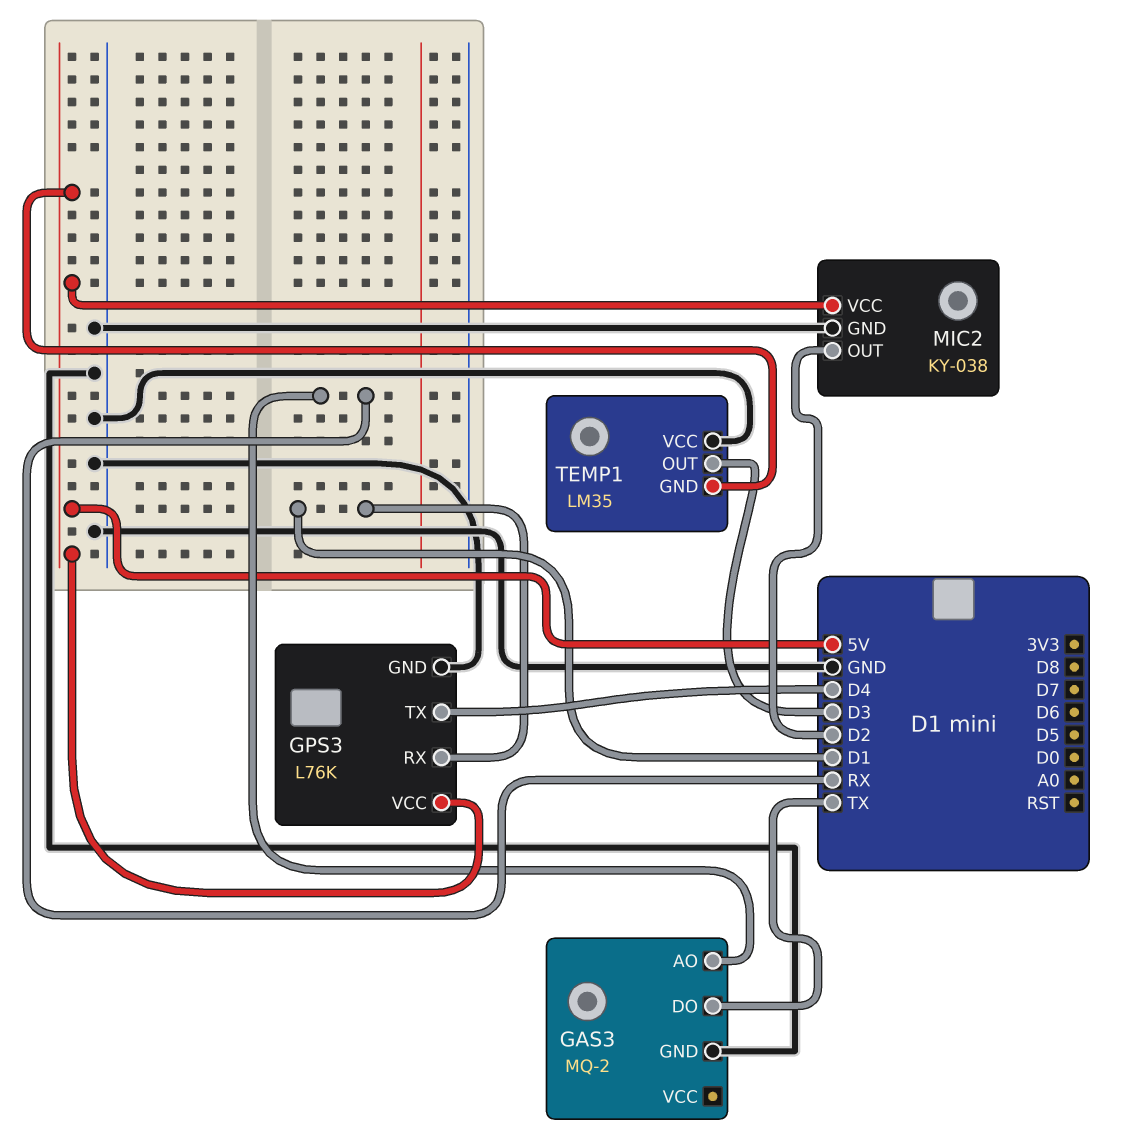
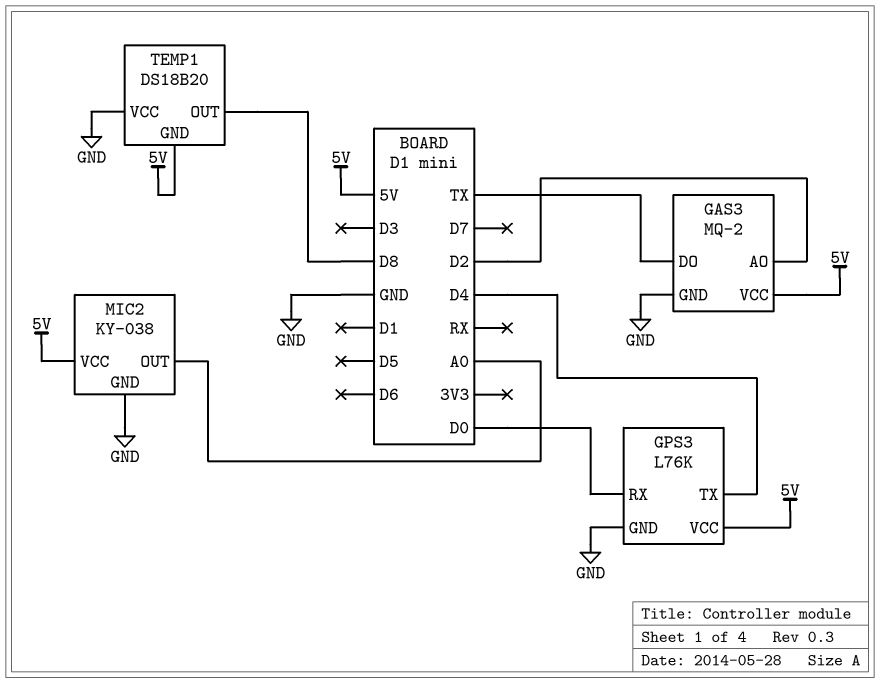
GAS3 pin AO: RX -> D2
GAS3 pin VCC: none -> 5V
GPS3 pin RX: D1 -> D0
MIC2 pin OUT: D2 -> A0
TEMP1: LM35 -> DS18B20
TEMP1 pin OUT: D3 -> D8

